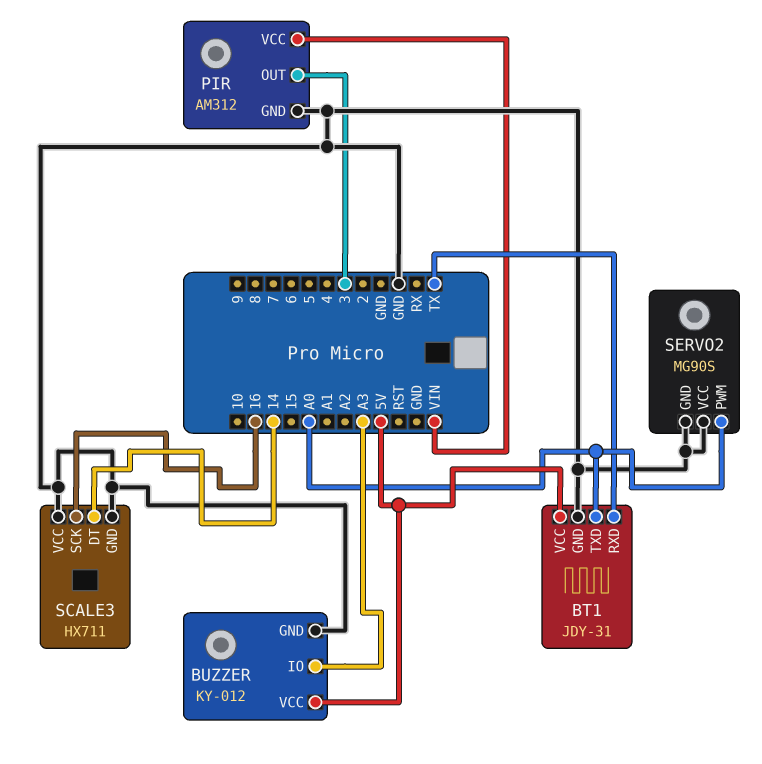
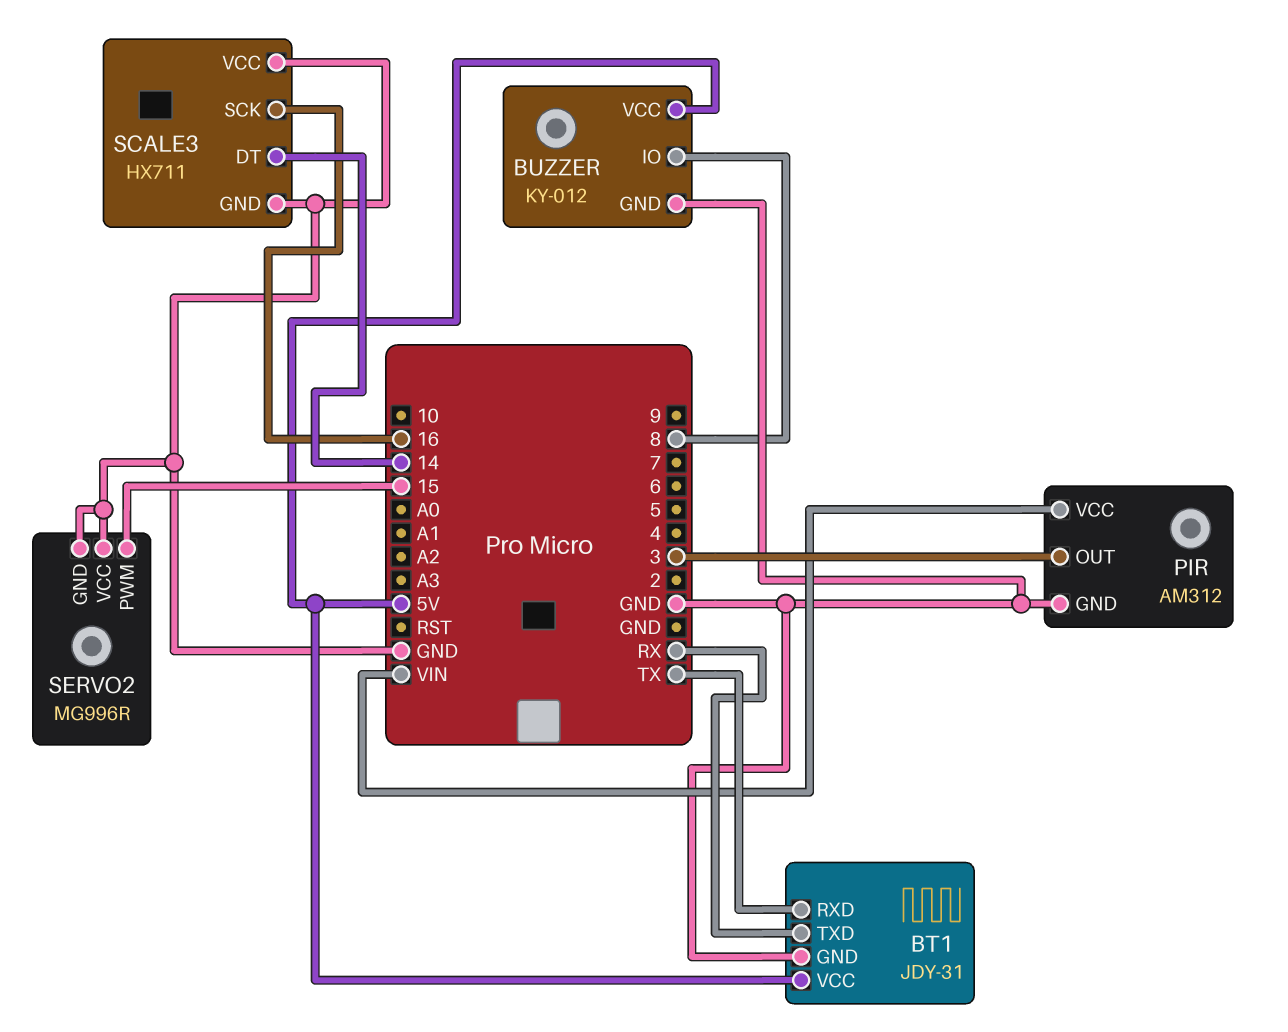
BT1 pin TXD: A0 -> RX
BUZZER pin IO: A3 -> 8
SERVO2: MG90S -> MG996R
SERVO2 pin PWM: A0 -> 15

